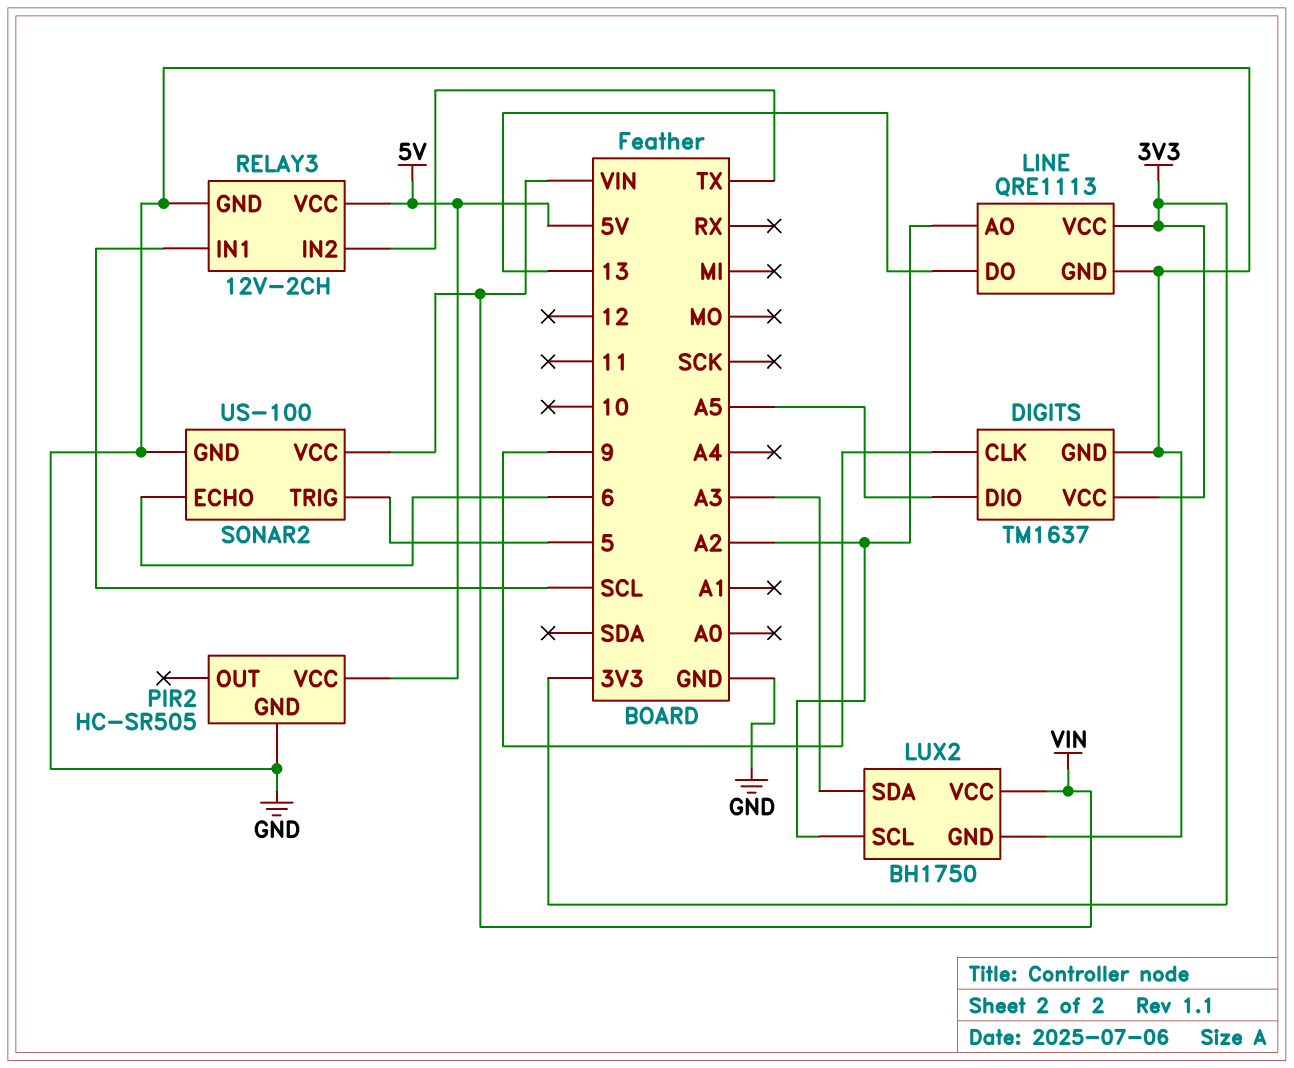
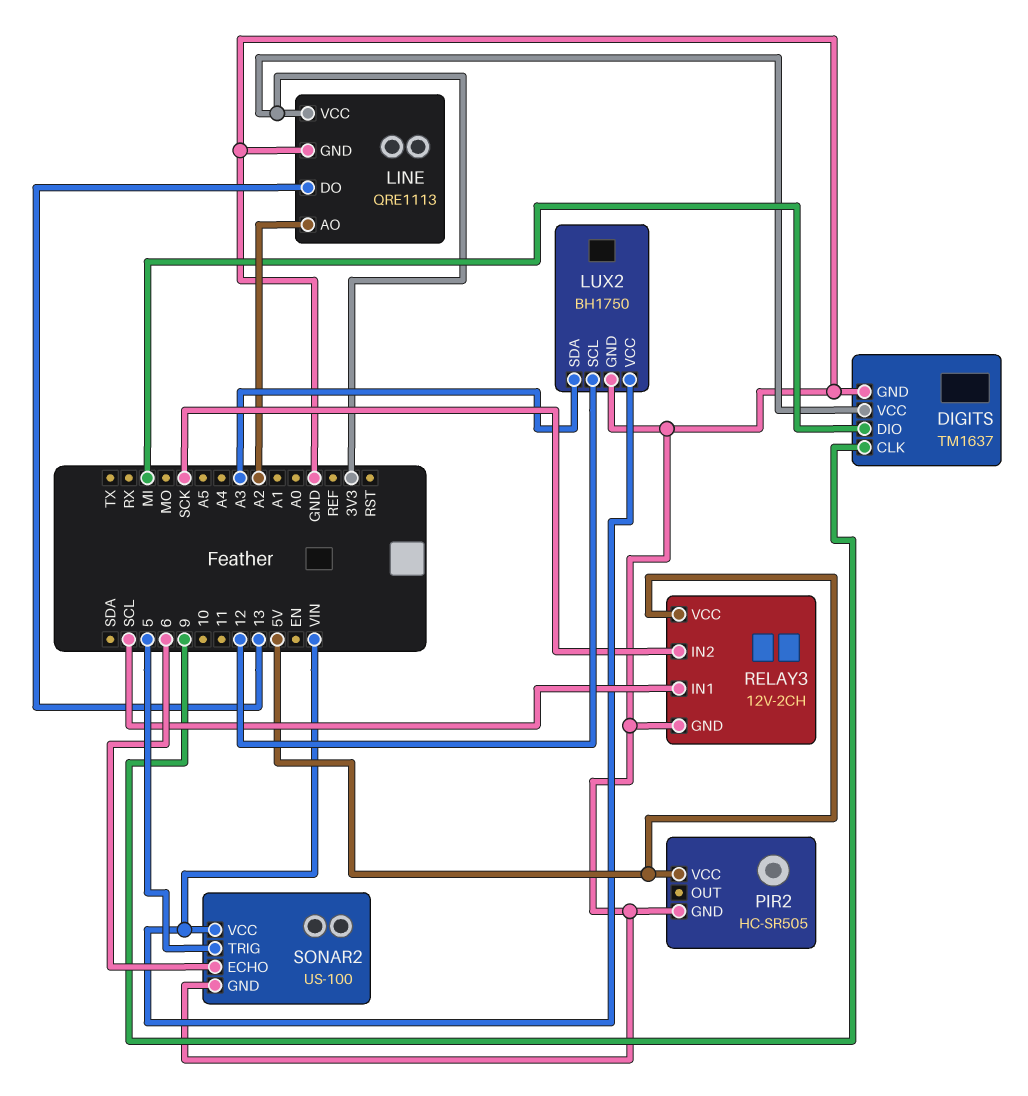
DIGITS pin DIO: A5 -> MI
LUX2 pin SCL: A2 -> 12
RELAY3 pin IN2: TX -> SCK

